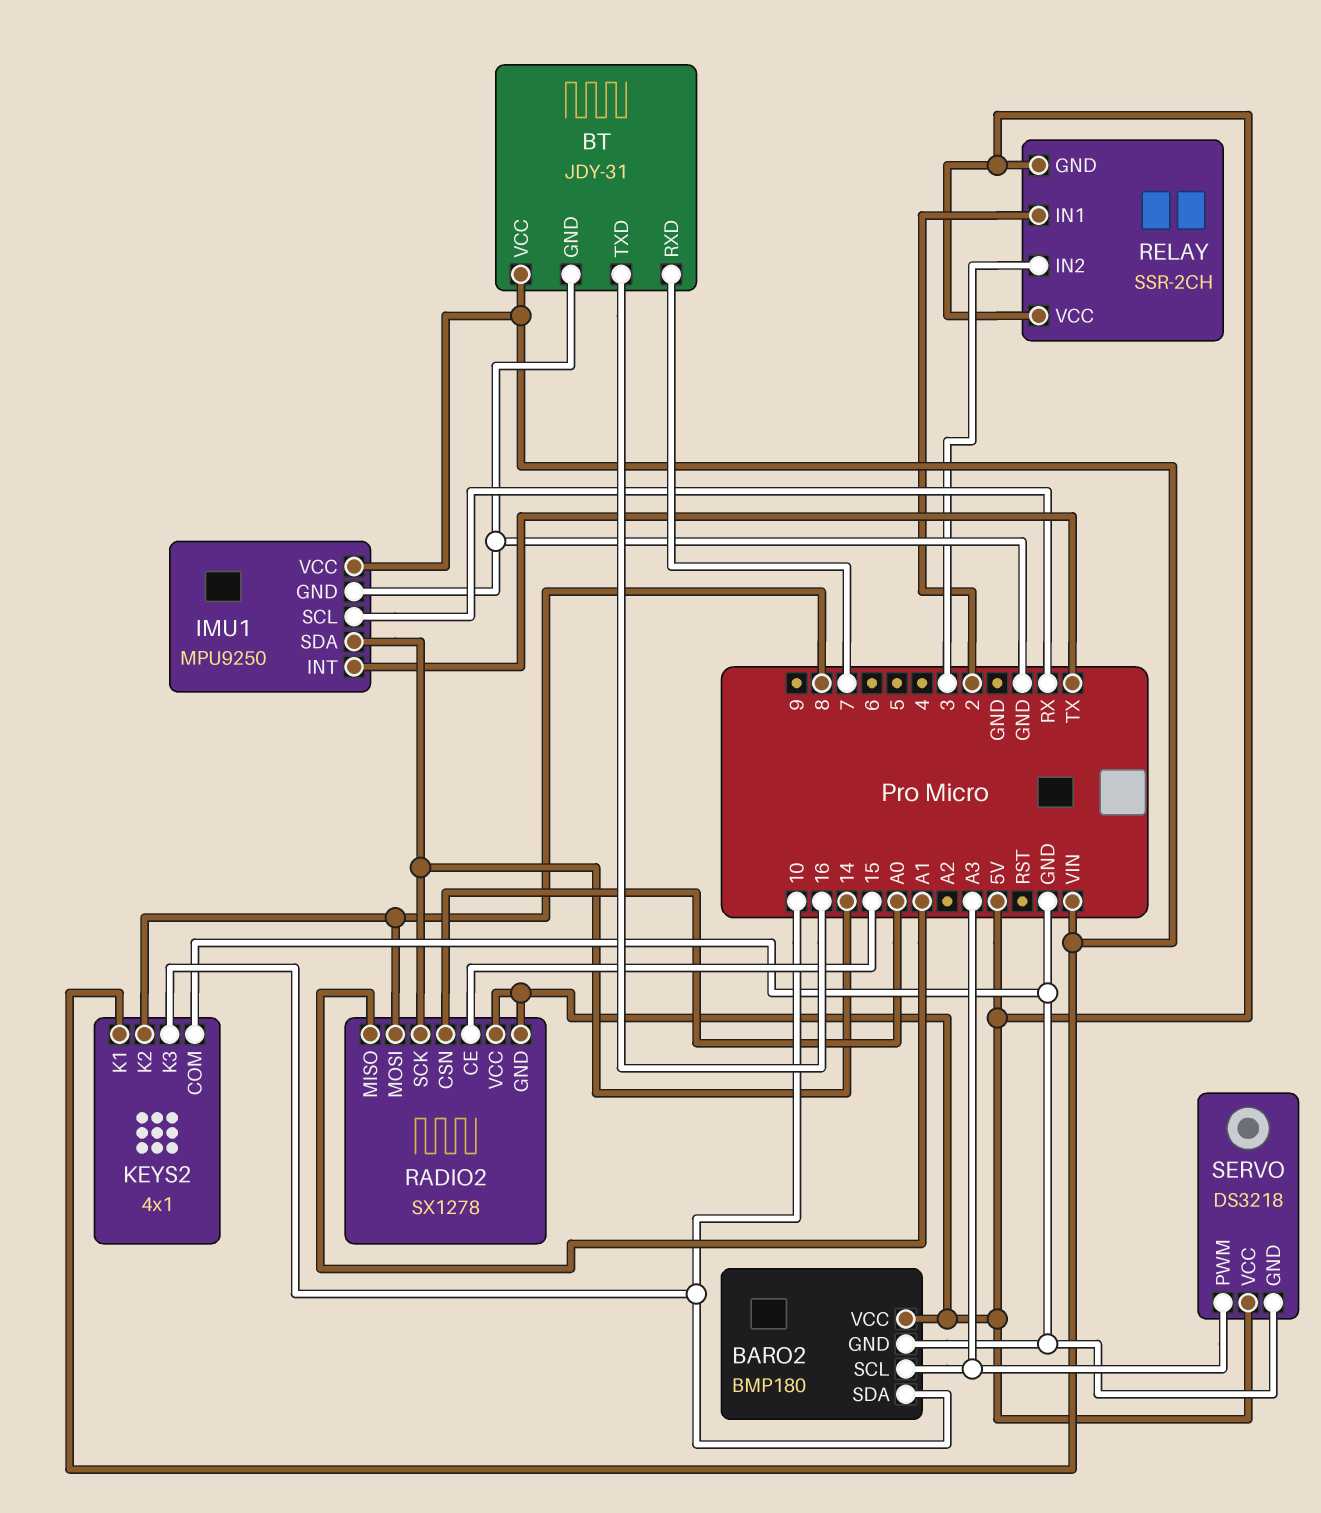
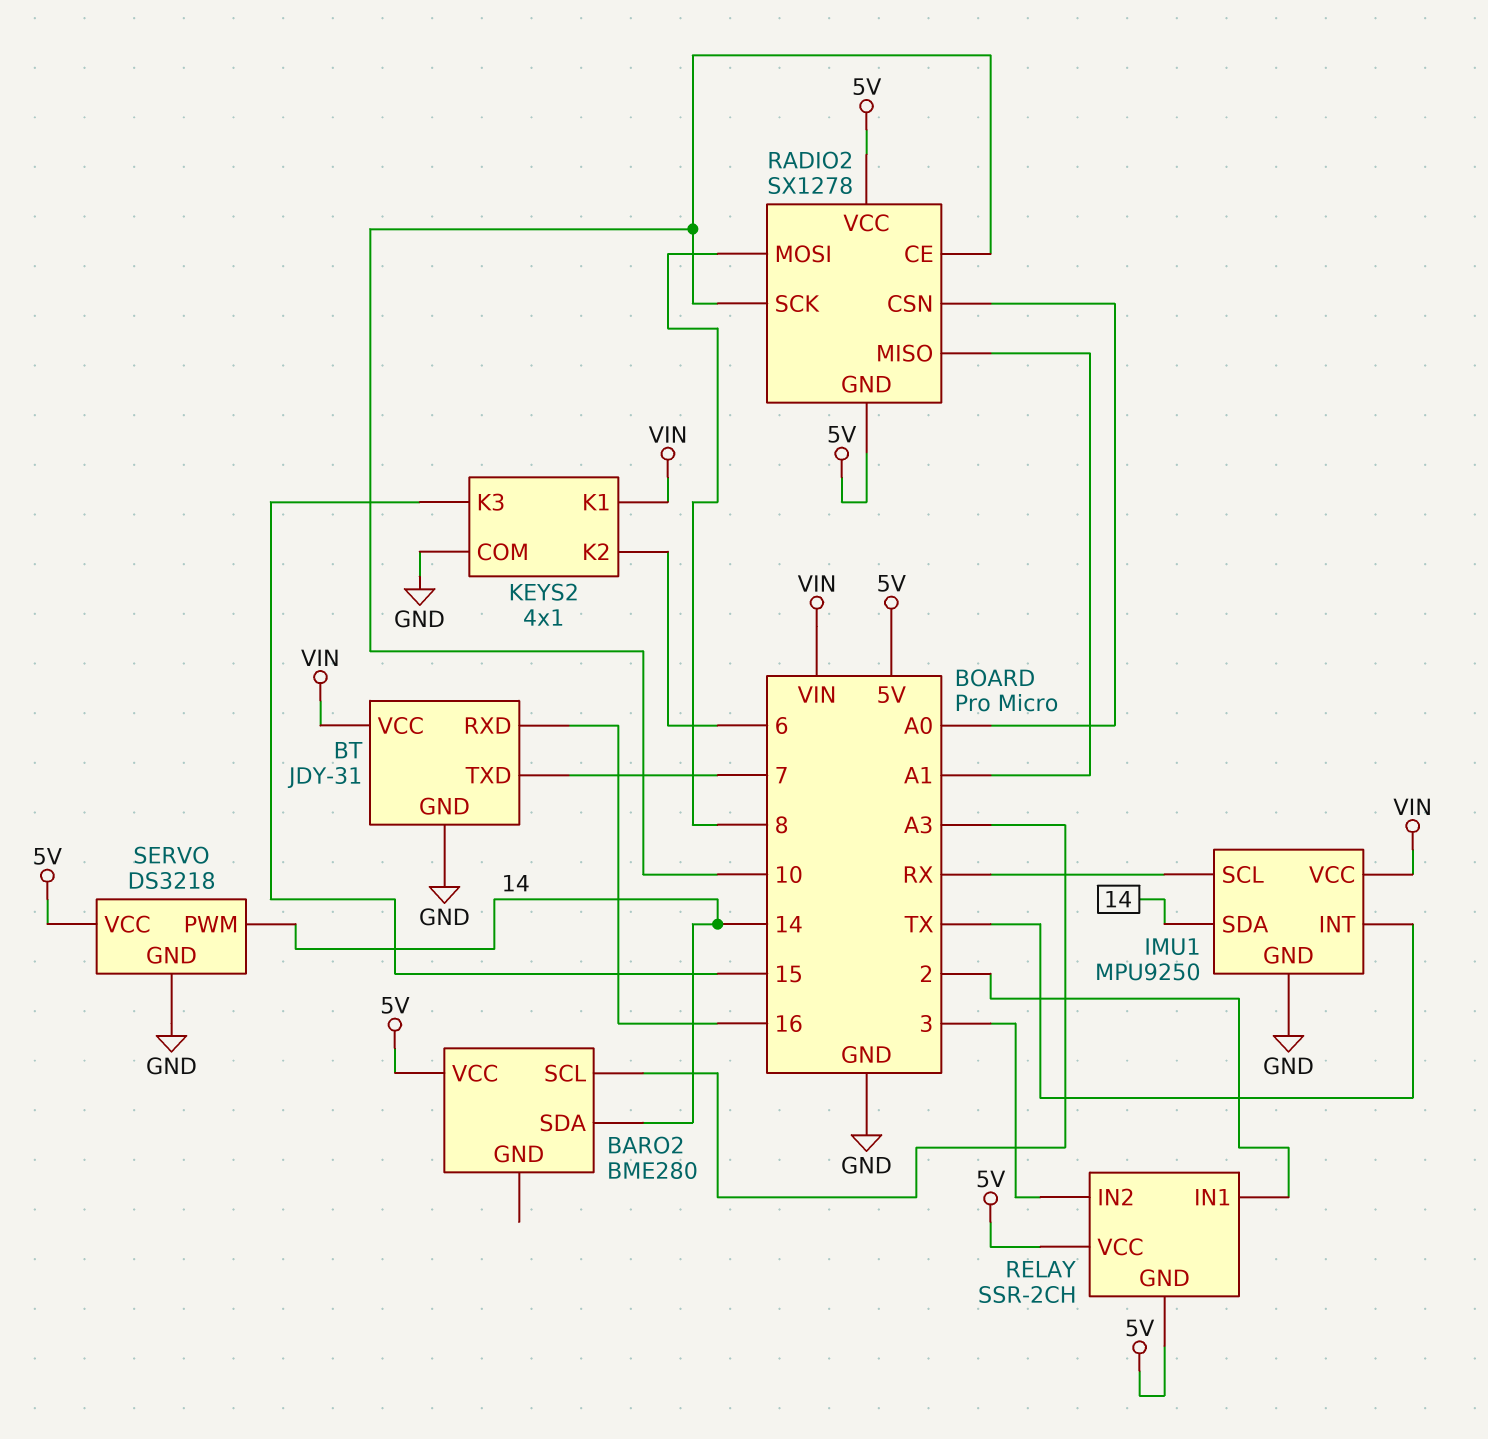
BARO2: BMP180 -> BME280
BARO2 pin GND: GND -> none
BARO2 pin SDA: 10 -> 14
BT pin RXD: 7 -> 16
BT pin TXD: 16 -> 7
KEYS2 pin K2: 8 -> 6
KEYS2 pin K3: 10 -> 15
RADIO2 pin CE: 15 -> 10
RADIO2 pin SCK: 14 -> 10
SERVO pin PWM: A3 -> 14

